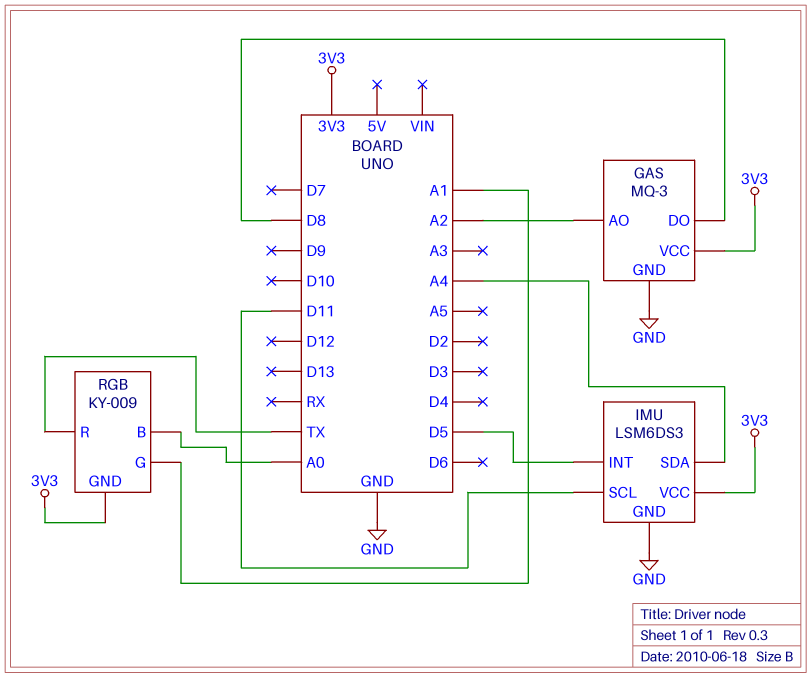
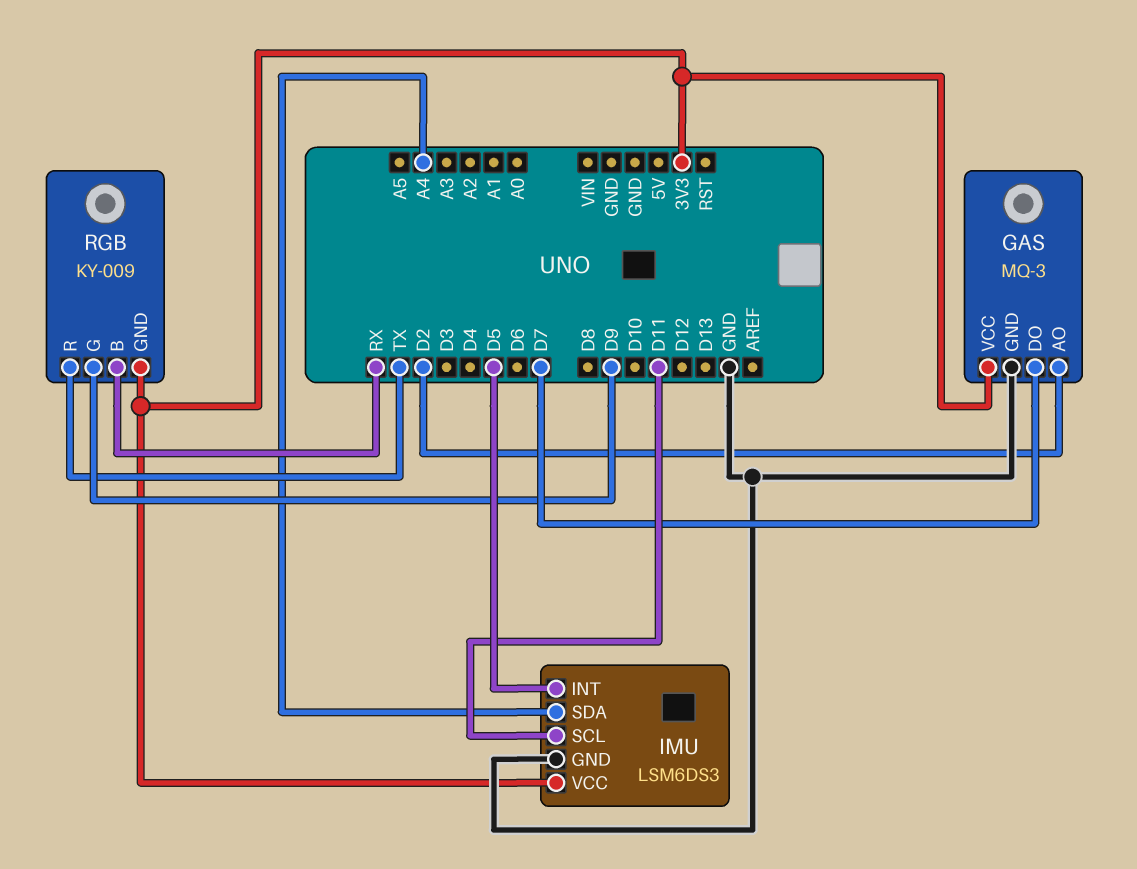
GAS pin AO: A2 -> D2
GAS pin DO: D8 -> D7
RGB pin B: A0 -> RX
RGB pin G: A1 -> D9

